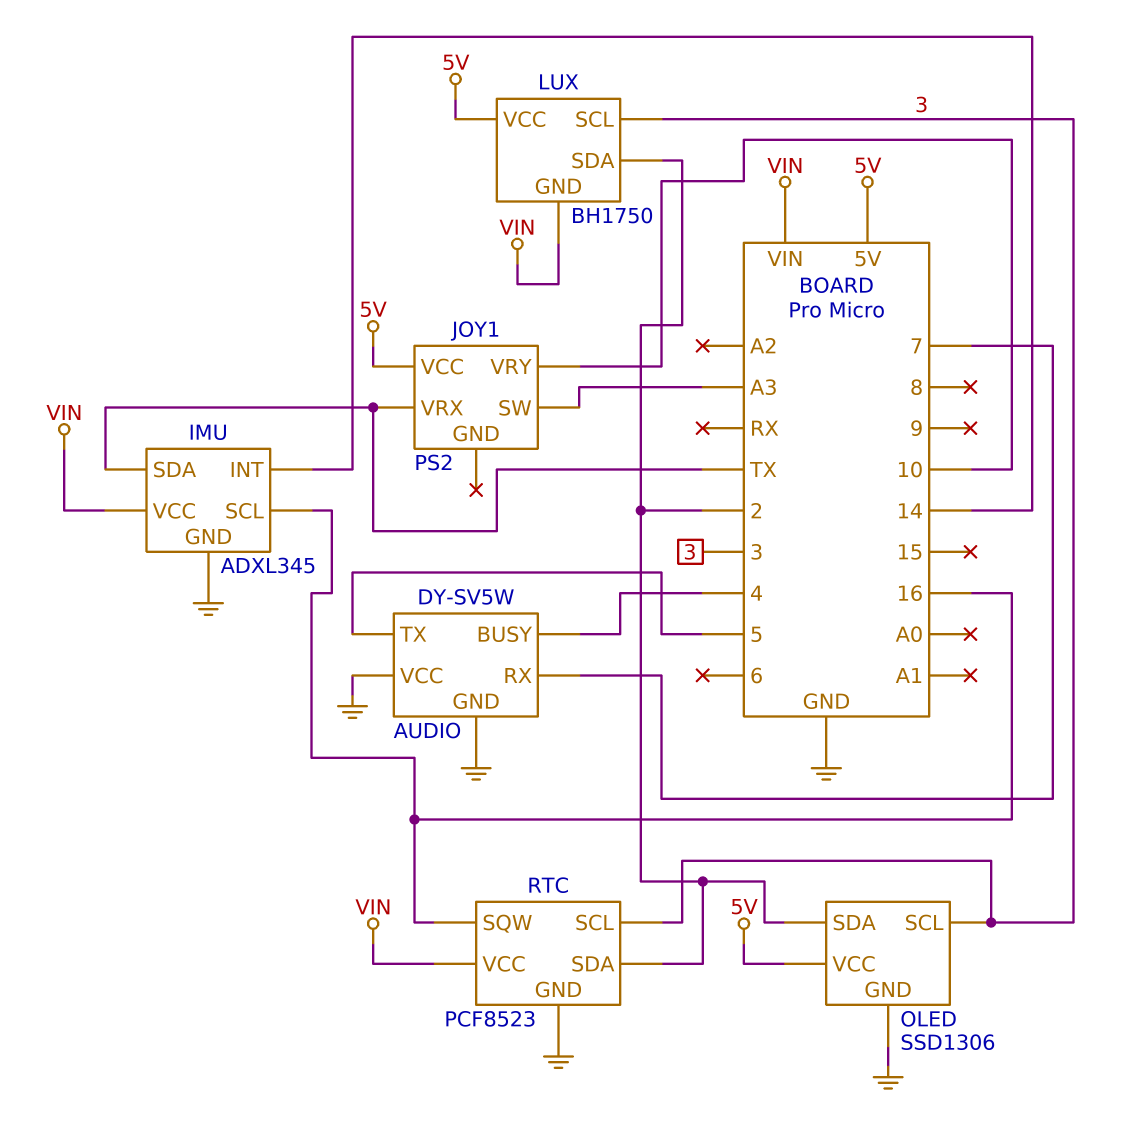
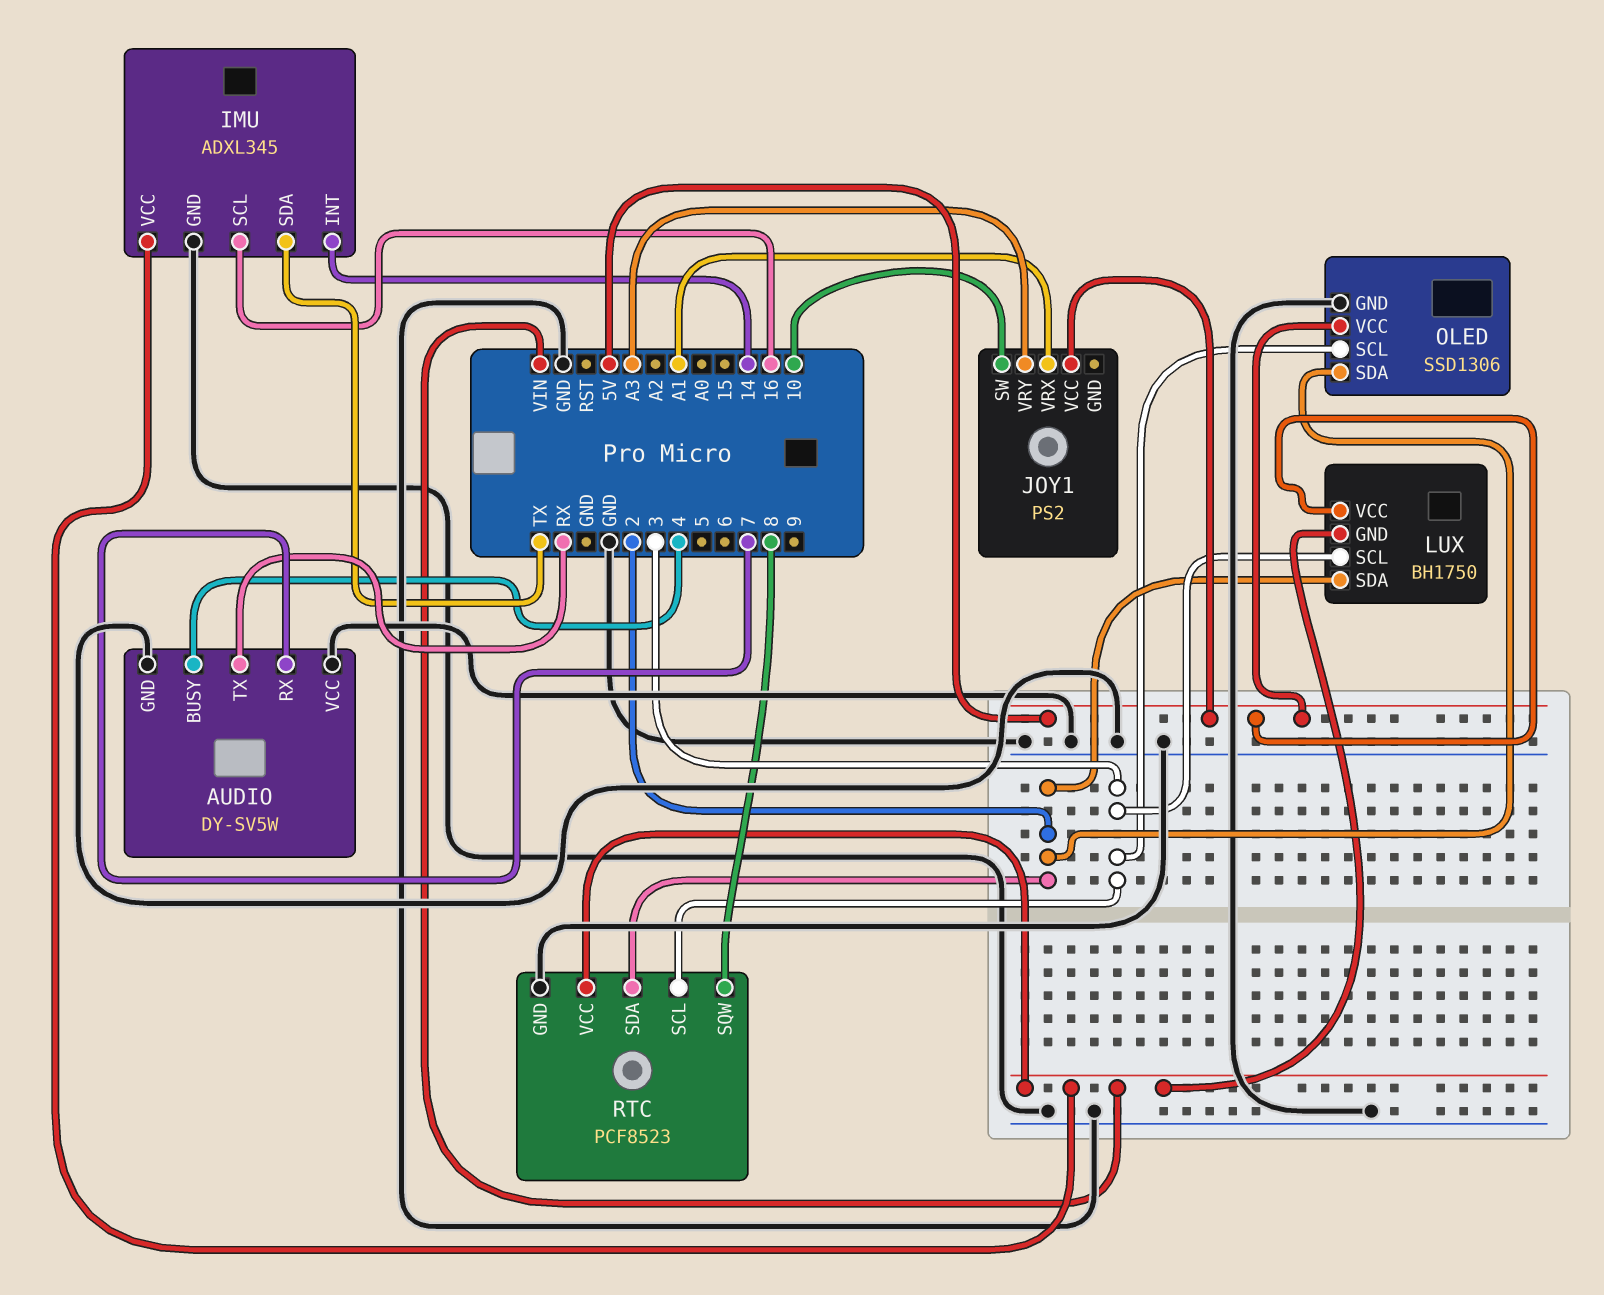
AUDIO pin TX: 5 -> RX
JOY1 pin SW: A3 -> 10
JOY1 pin VRX: TX -> A1
JOY1 pin VRY: 10 -> A3
RTC pin SQW: 16 -> 8

